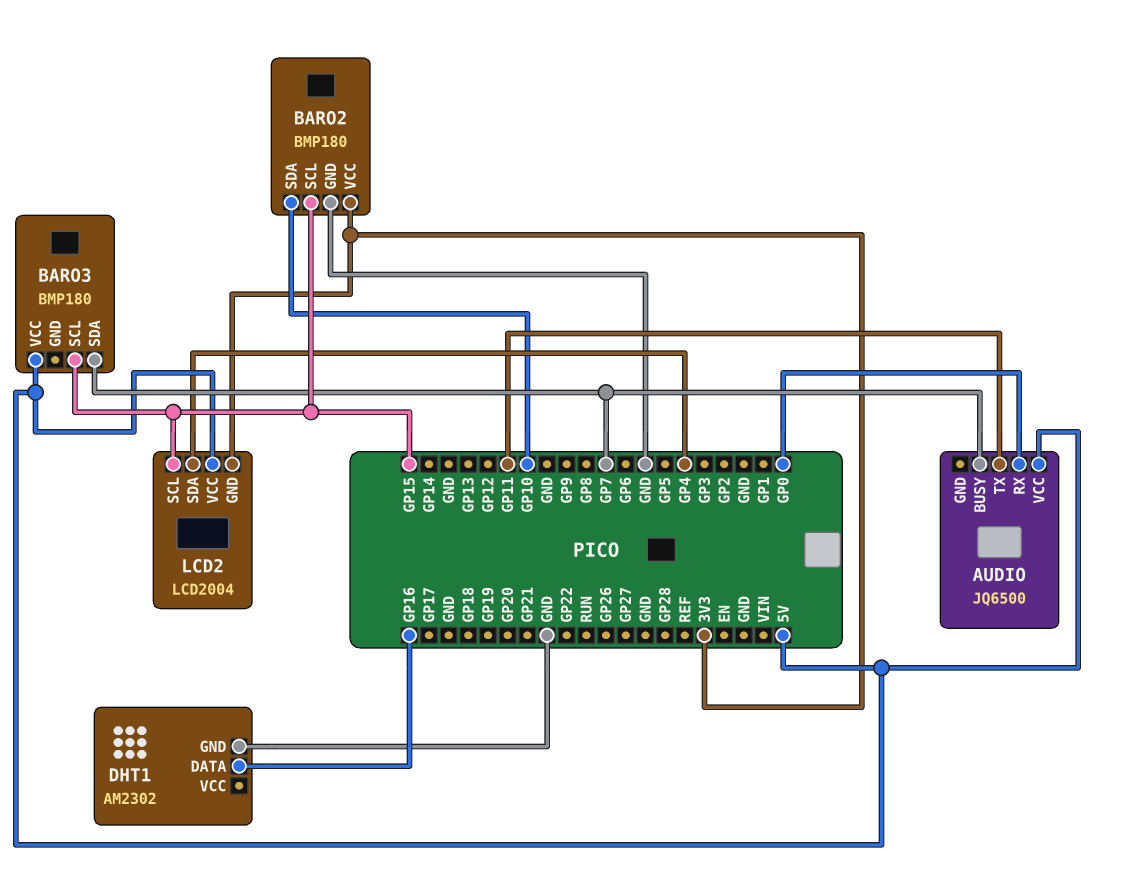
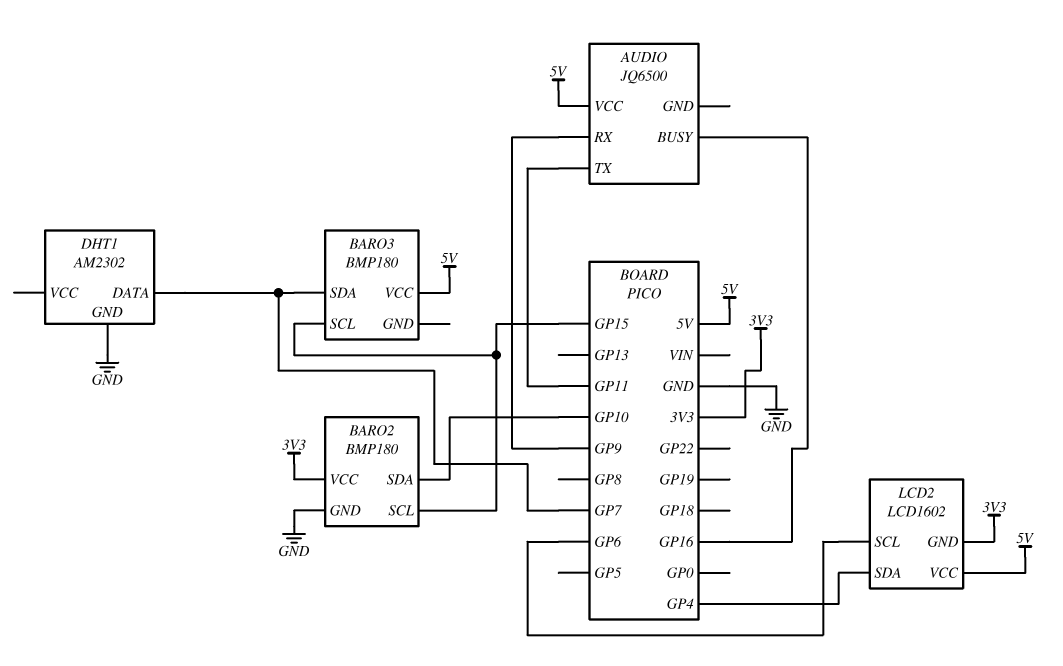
AUDIO pin BUSY: GP7 -> GP16
AUDIO pin RX: GP0 -> GP9
DHT1 pin DATA: GP16 -> GP7
LCD2: LCD2004 -> LCD1602
LCD2 pin SCL: GP15 -> GP6

